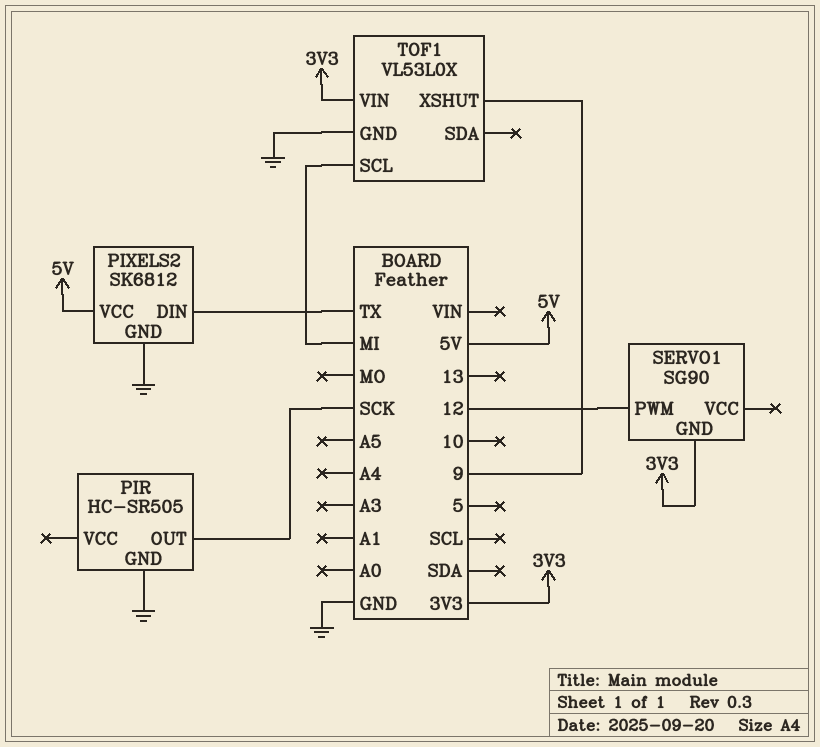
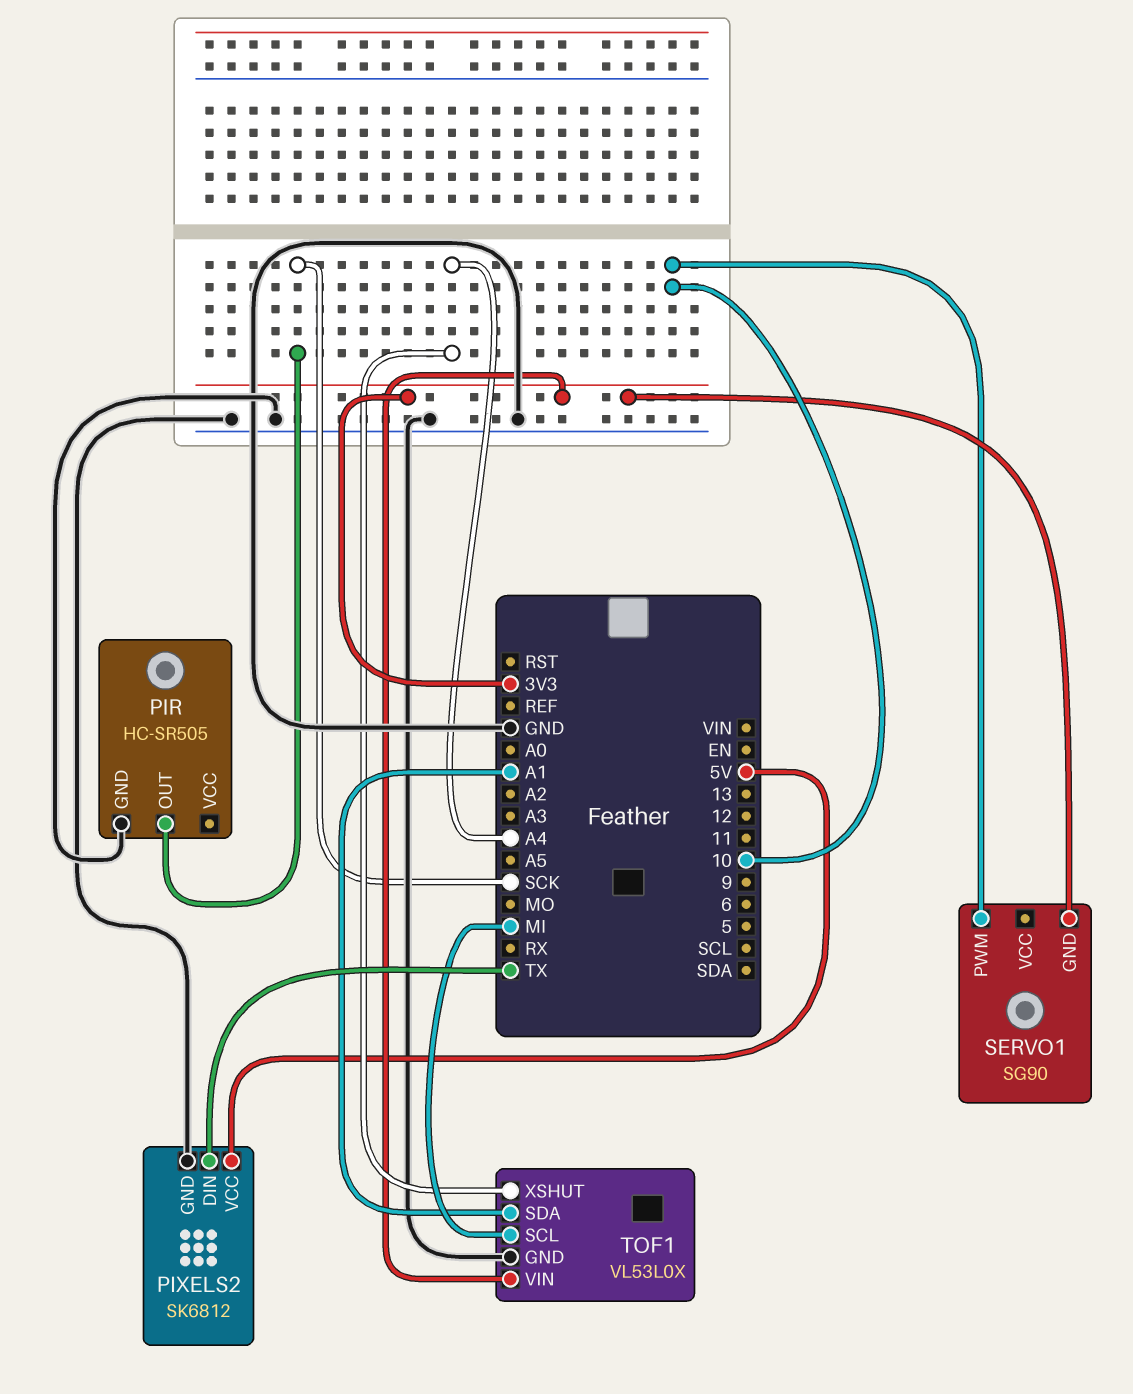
SERVO1 pin PWM: 12 -> 10
TOF1 pin SDA: none -> A1
TOF1 pin XSHUT: 9 -> A4

